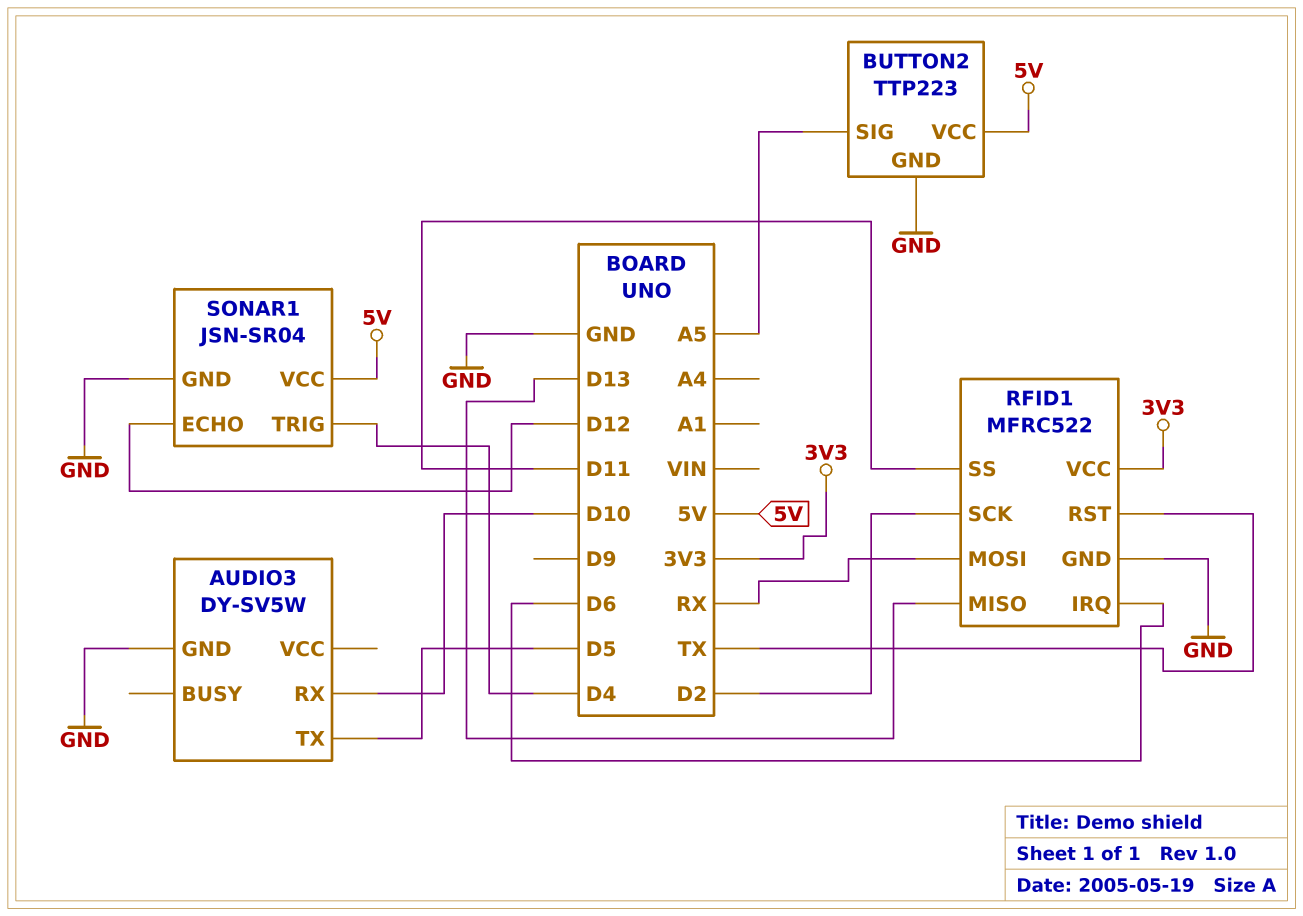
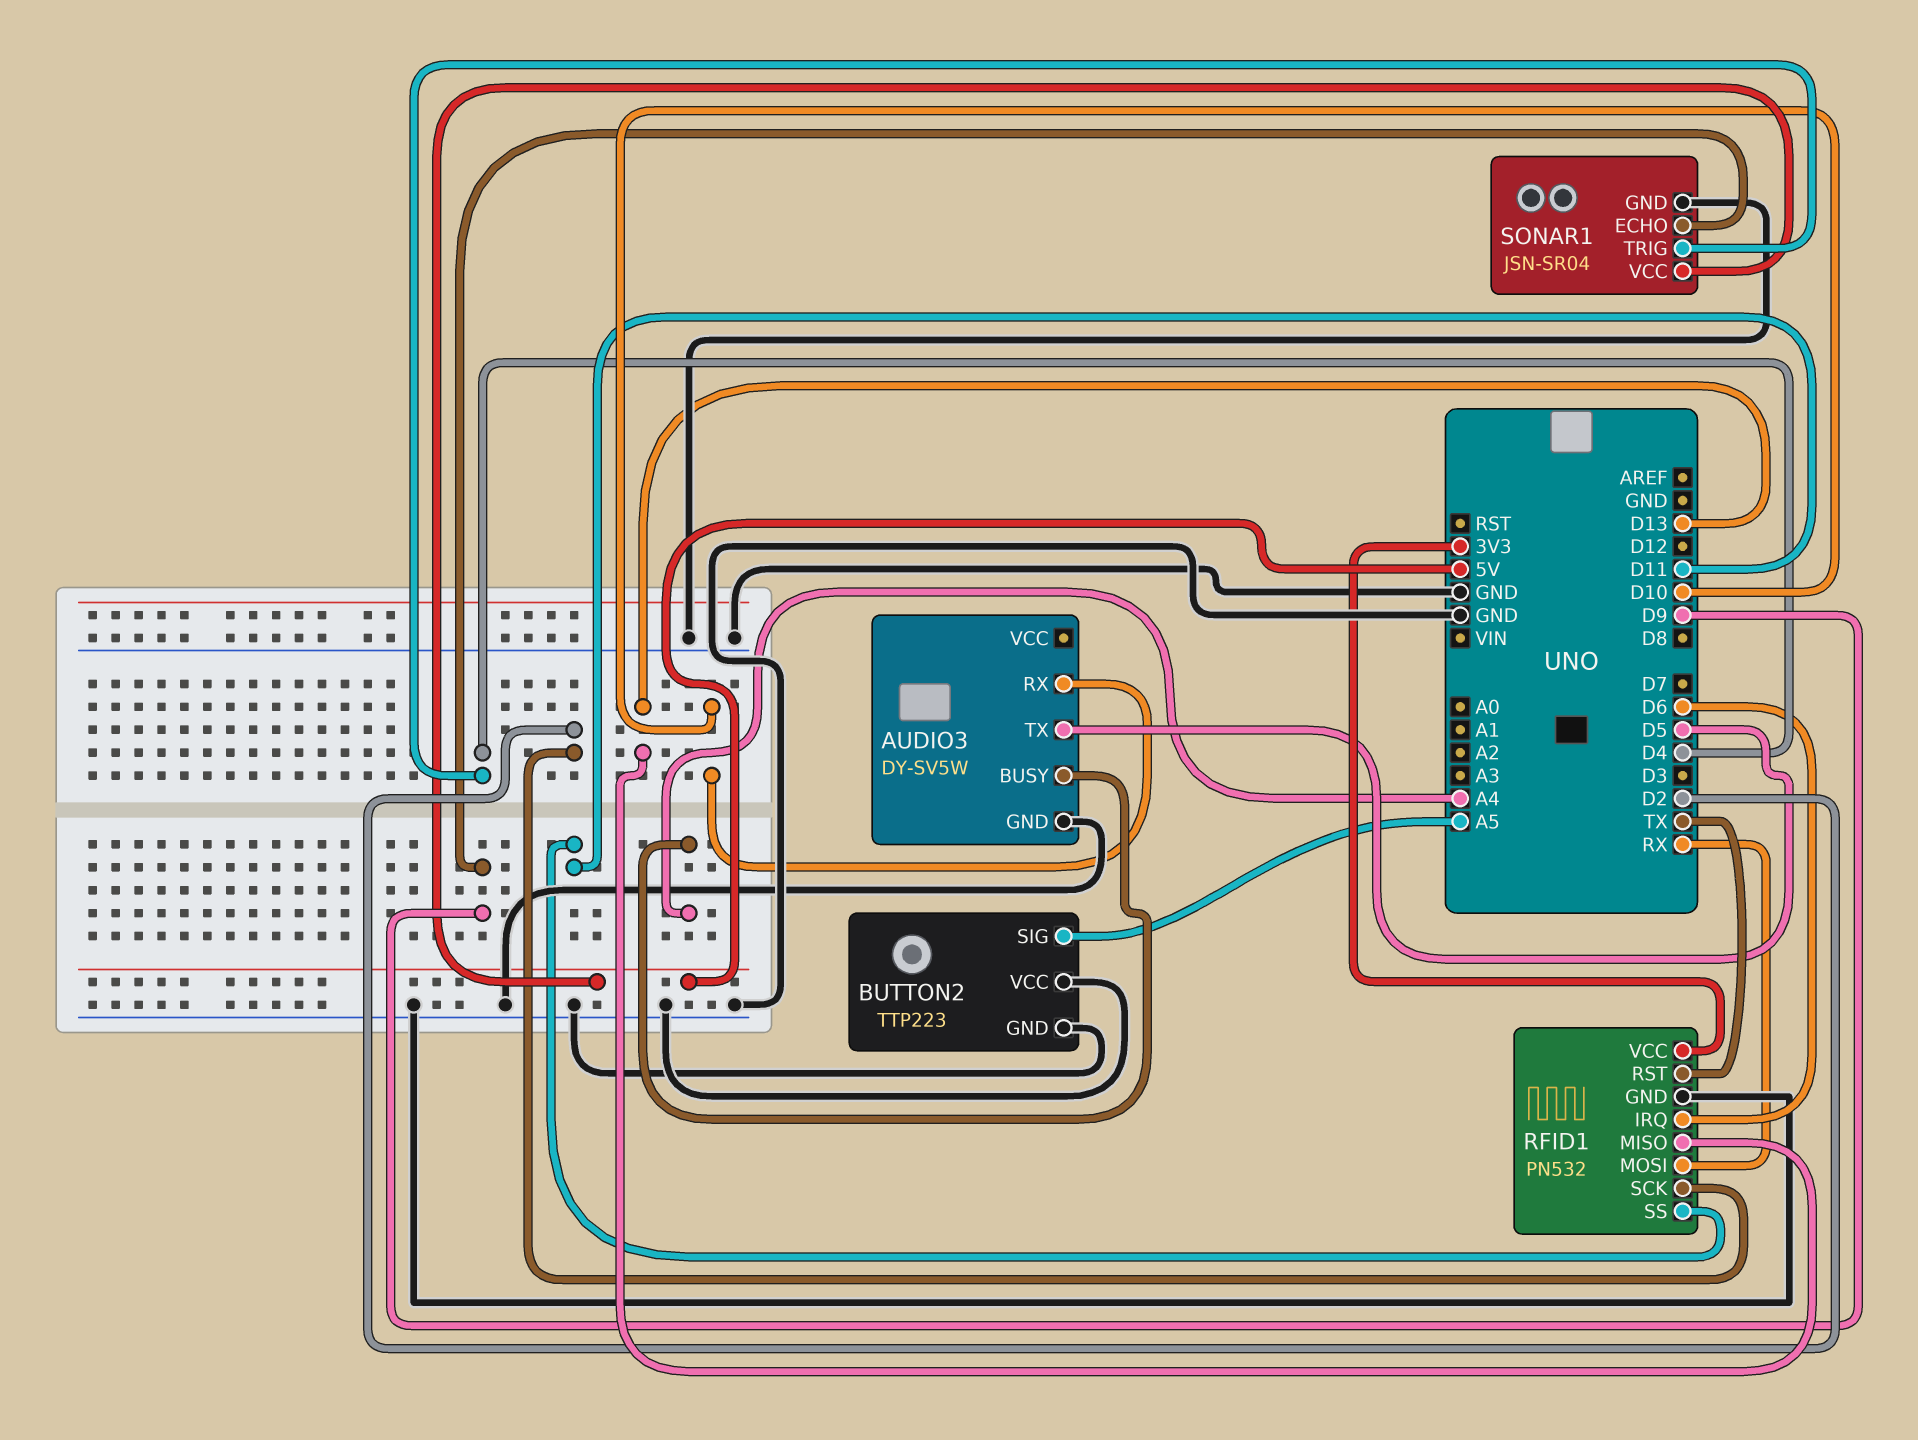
AUDIO3 pin BUSY: none -> A4
BUTTON2 pin VCC: 5V -> GND
RFID1: MFRC522 -> PN532
SONAR1 pin ECHO: D12 -> D9

